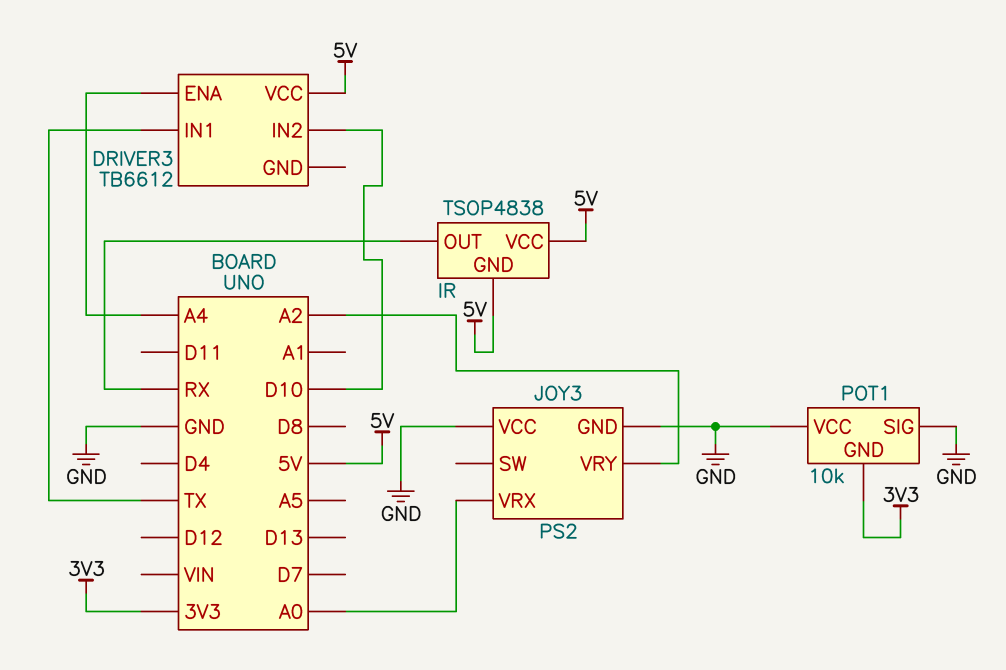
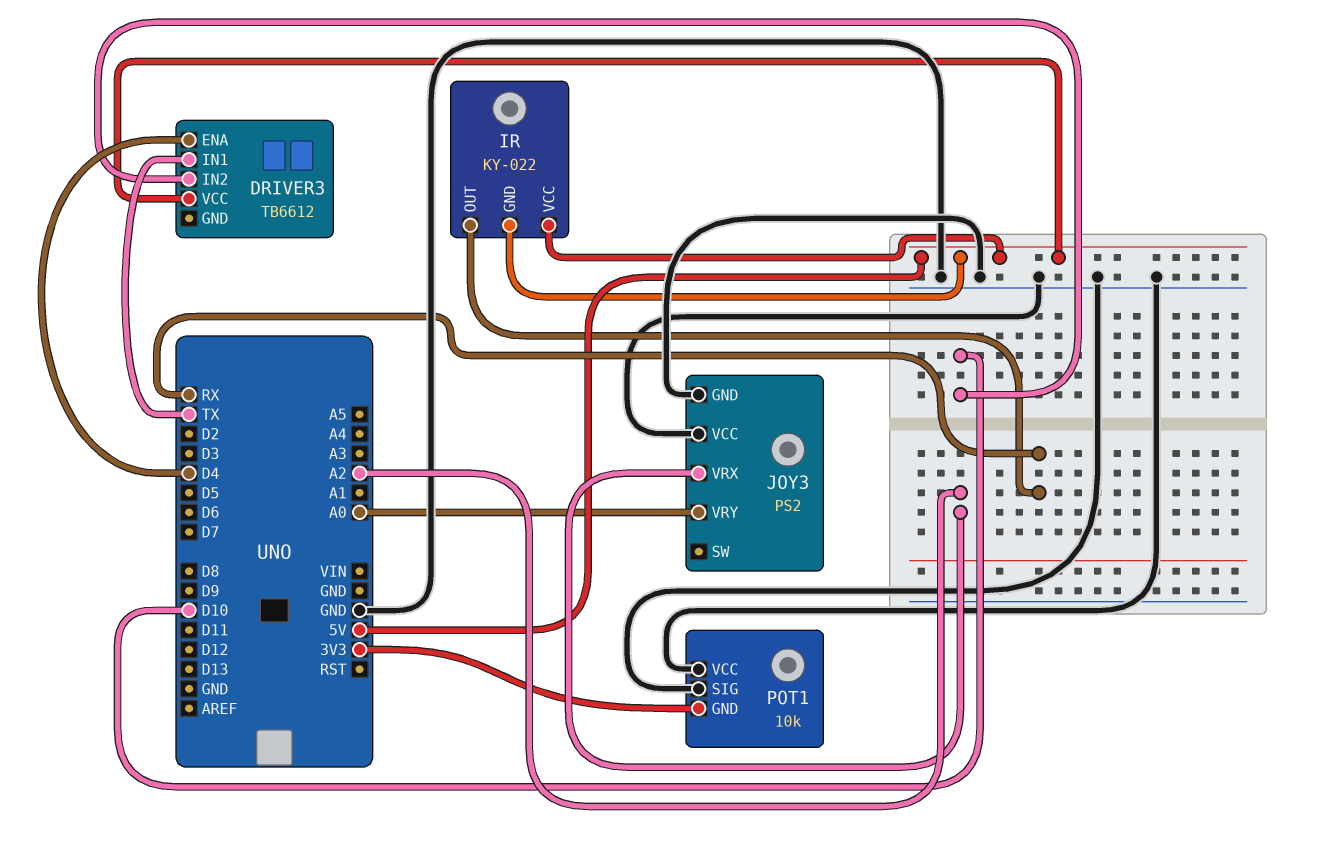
DRIVER3 pin ENA: A4 -> D4
IR: TSOP4838 -> KY-022
JOY3 pin VRX: A0 -> A2
JOY3 pin VRY: A2 -> A0

